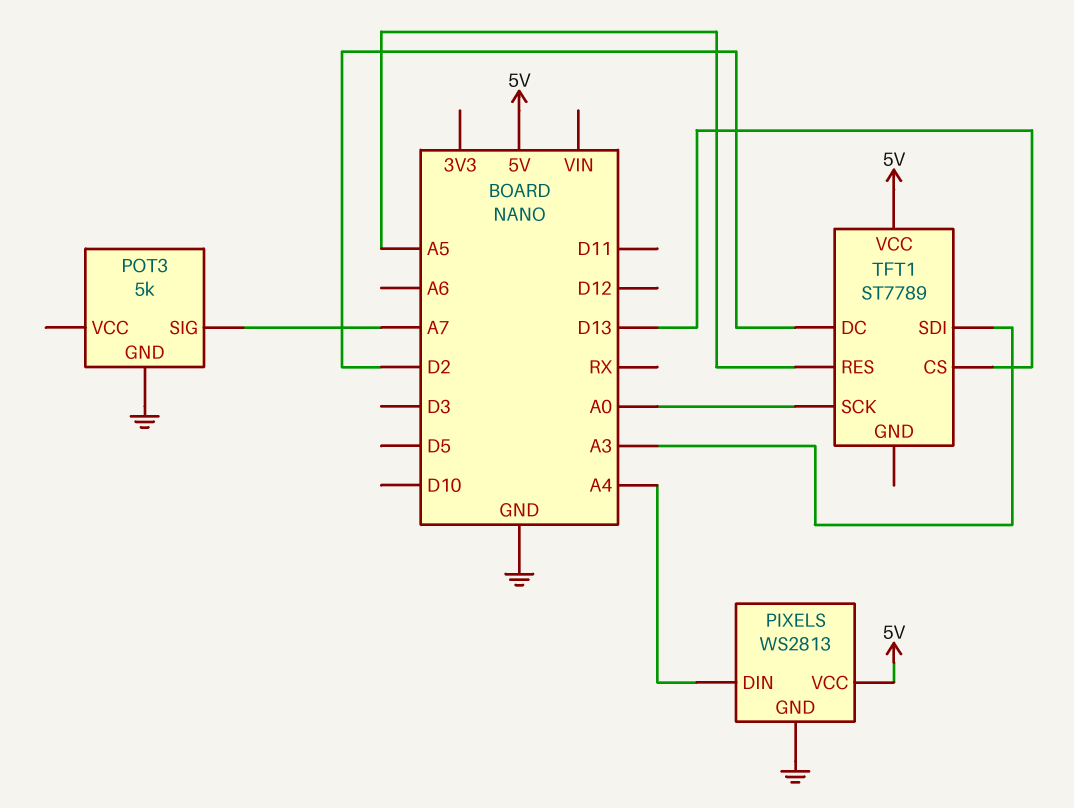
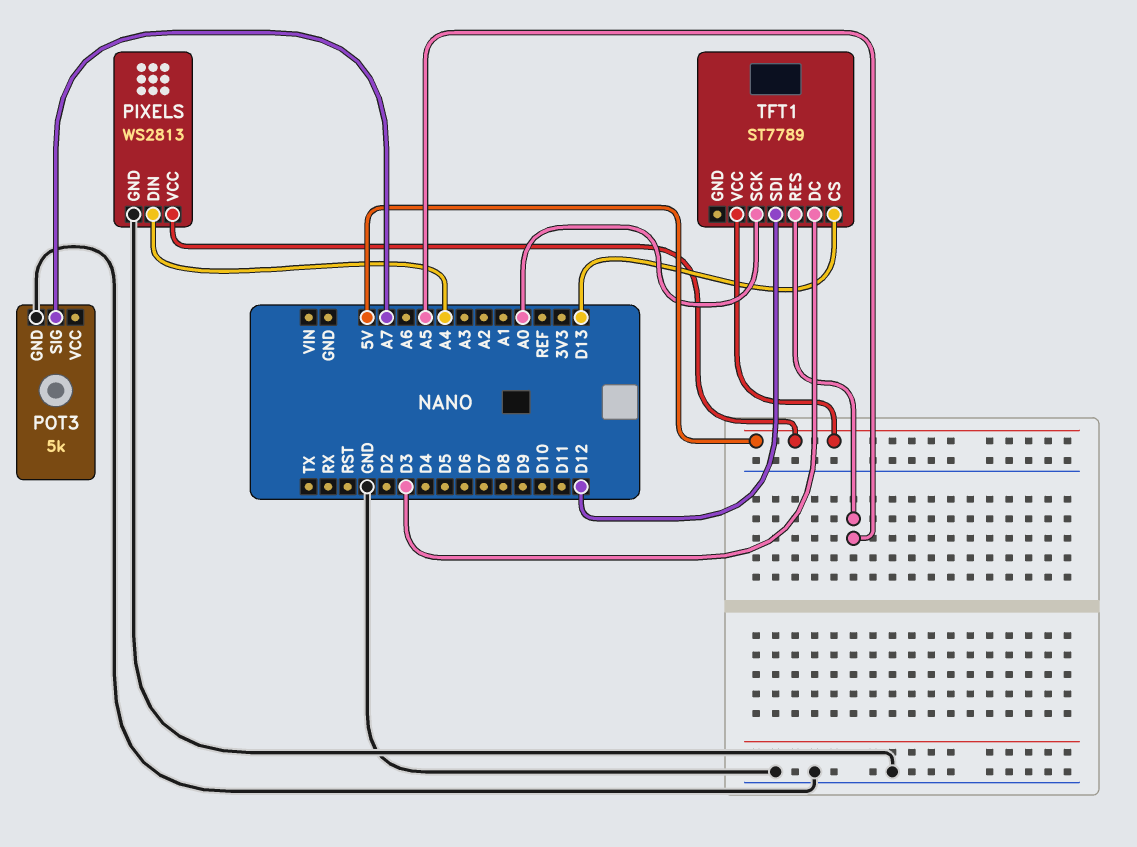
TFT1 pin DC: D2 -> D3
TFT1 pin SDI: A3 -> D12

